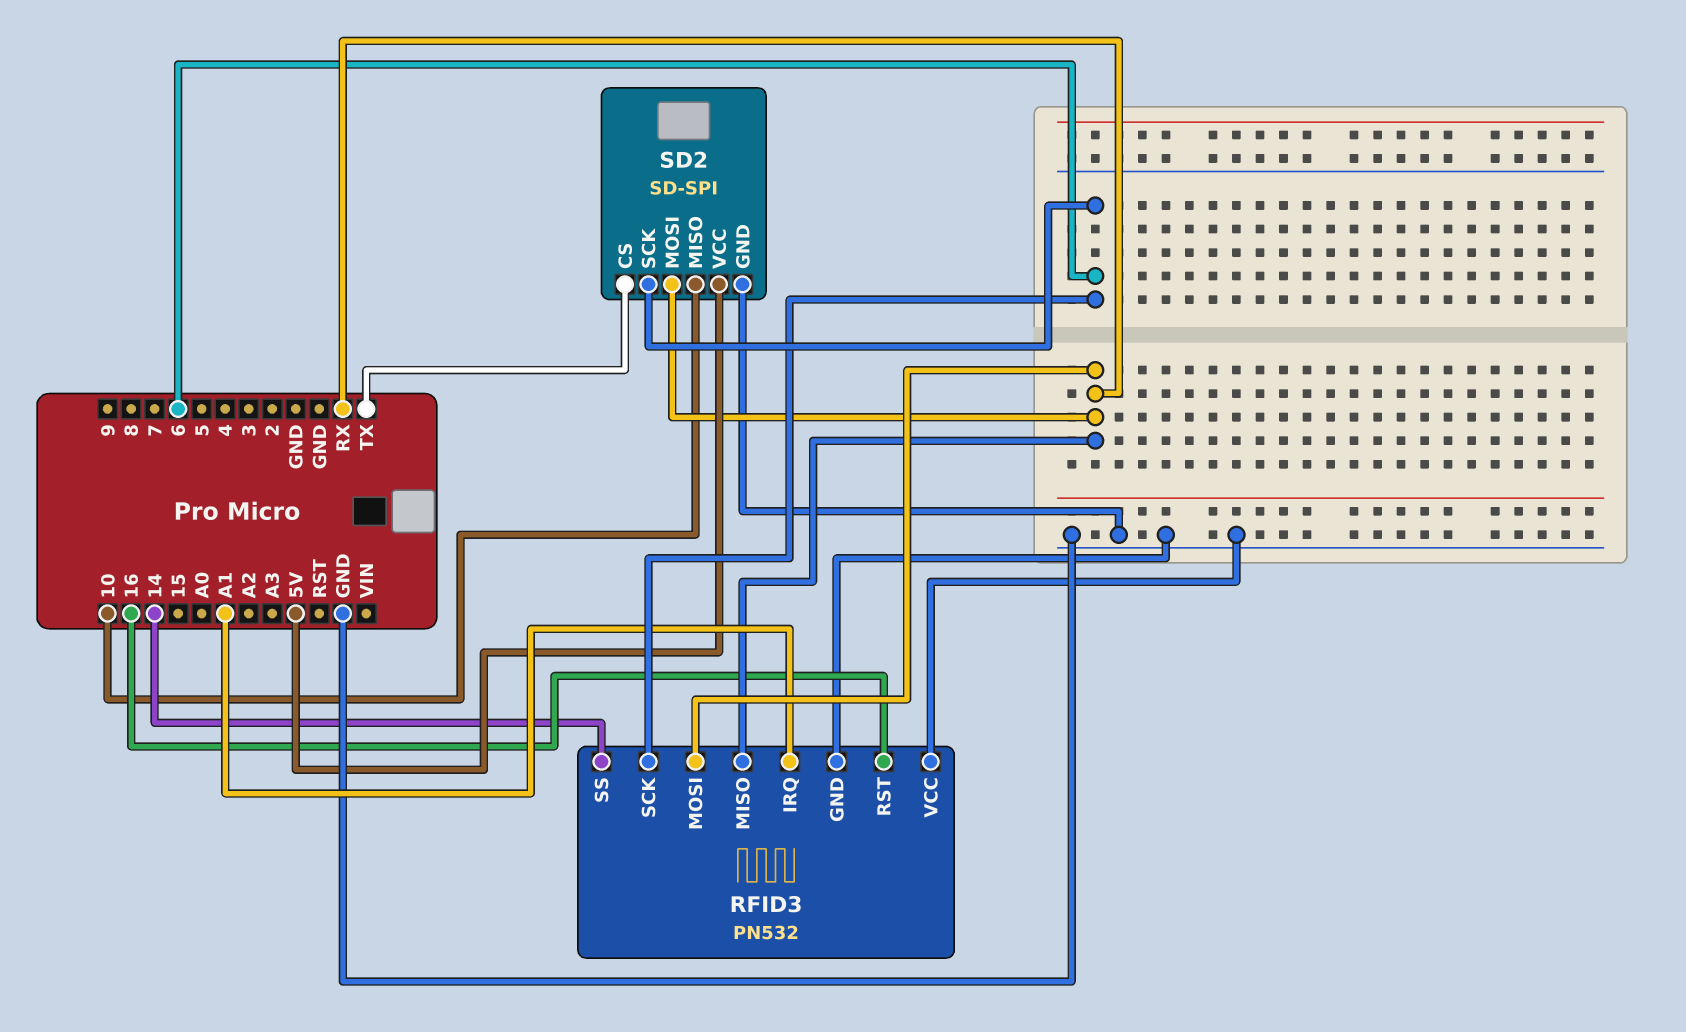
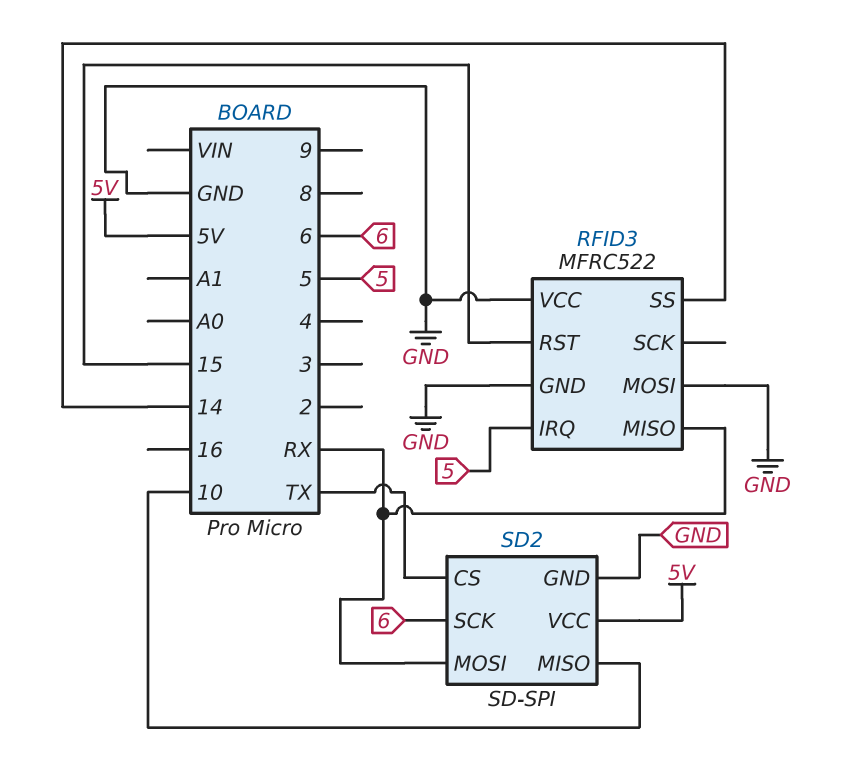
RFID3: PN532 -> MFRC522
RFID3 pin IRQ: A1 -> 5
RFID3 pin MOSI: RX -> GND
RFID3 pin RST: 16 -> 15
RFID3 pin SCK: 6 -> none

